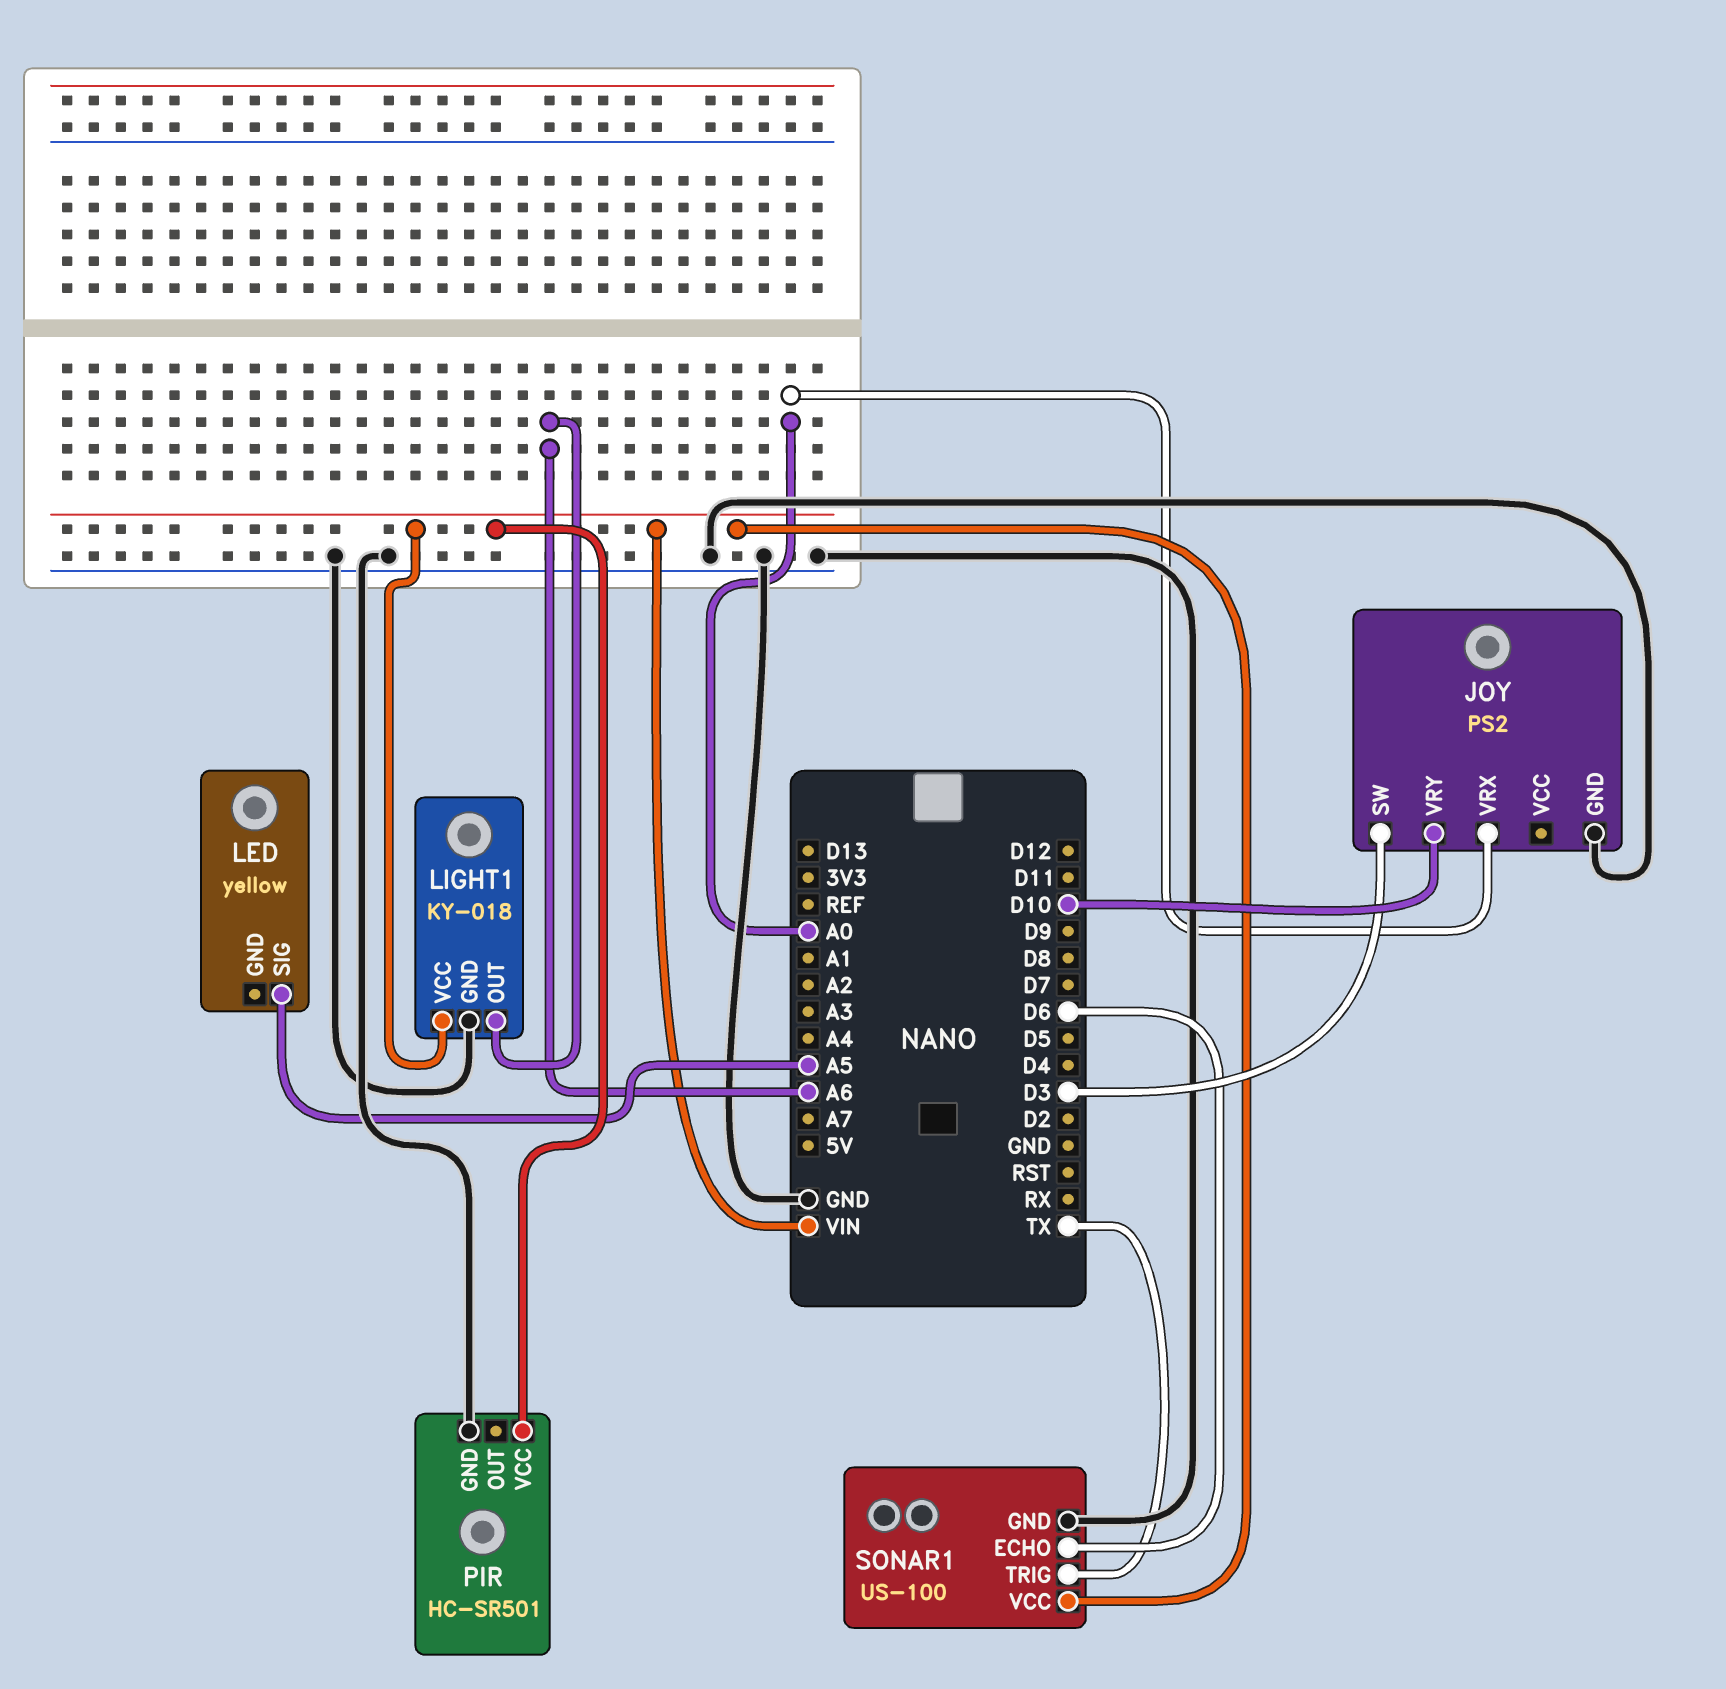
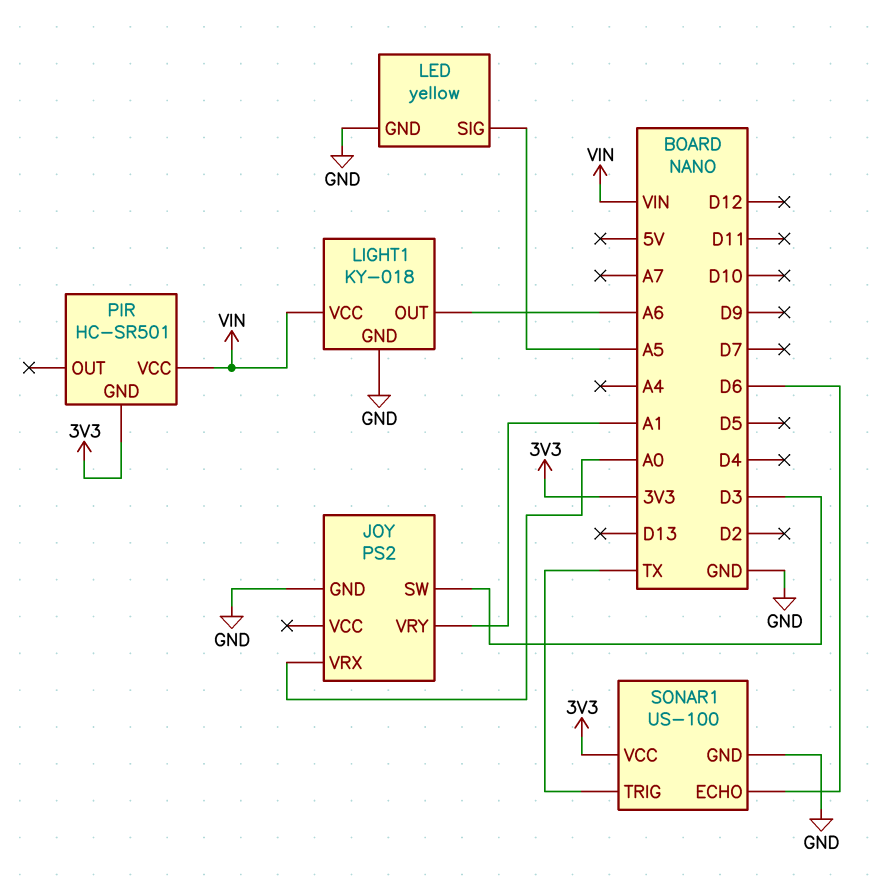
JOY pin VRY: D10 -> A1
LED pin GND: none -> GND
PIR pin GND: GND -> 3V3
SONAR1 pin VCC: VIN -> 3V3

